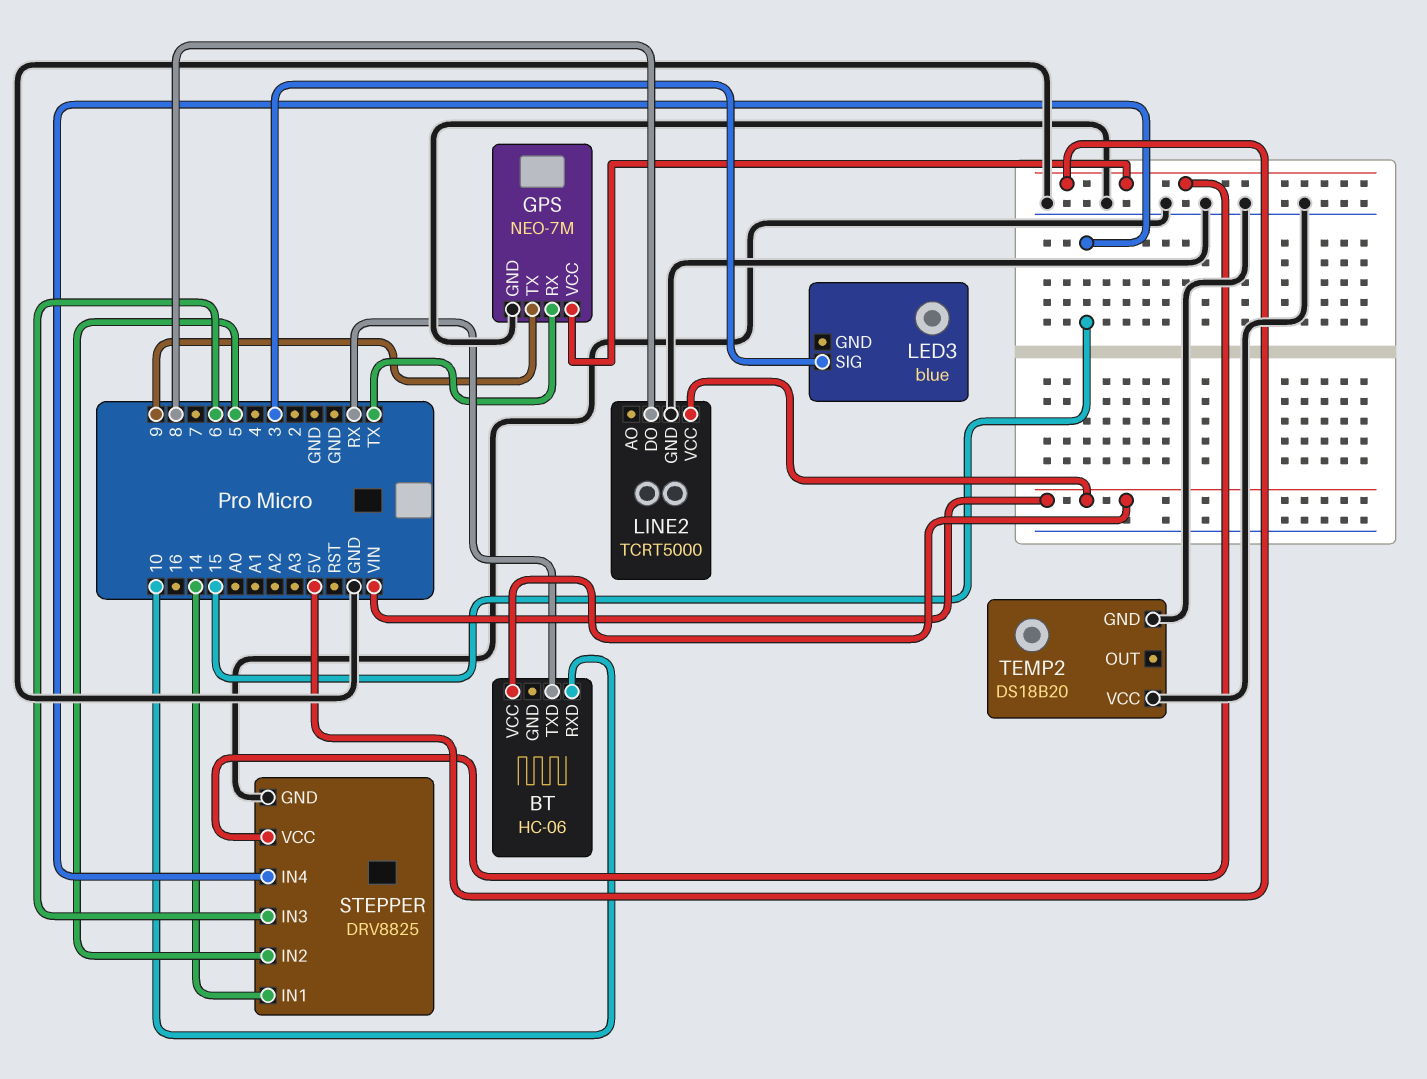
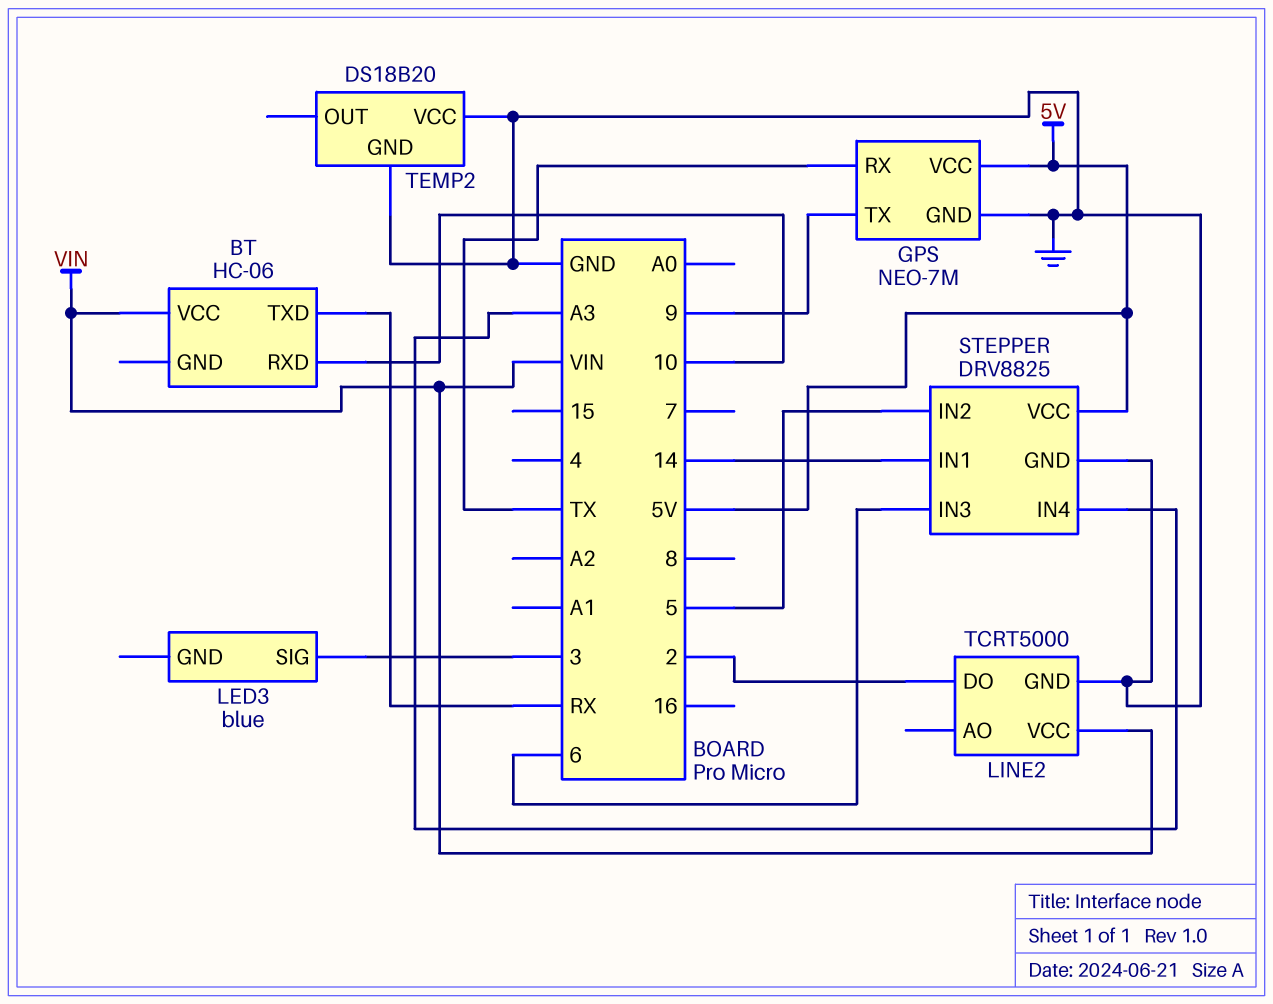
LINE2 pin DO: 8 -> 2
STEPPER pin IN4: 15 -> A3

